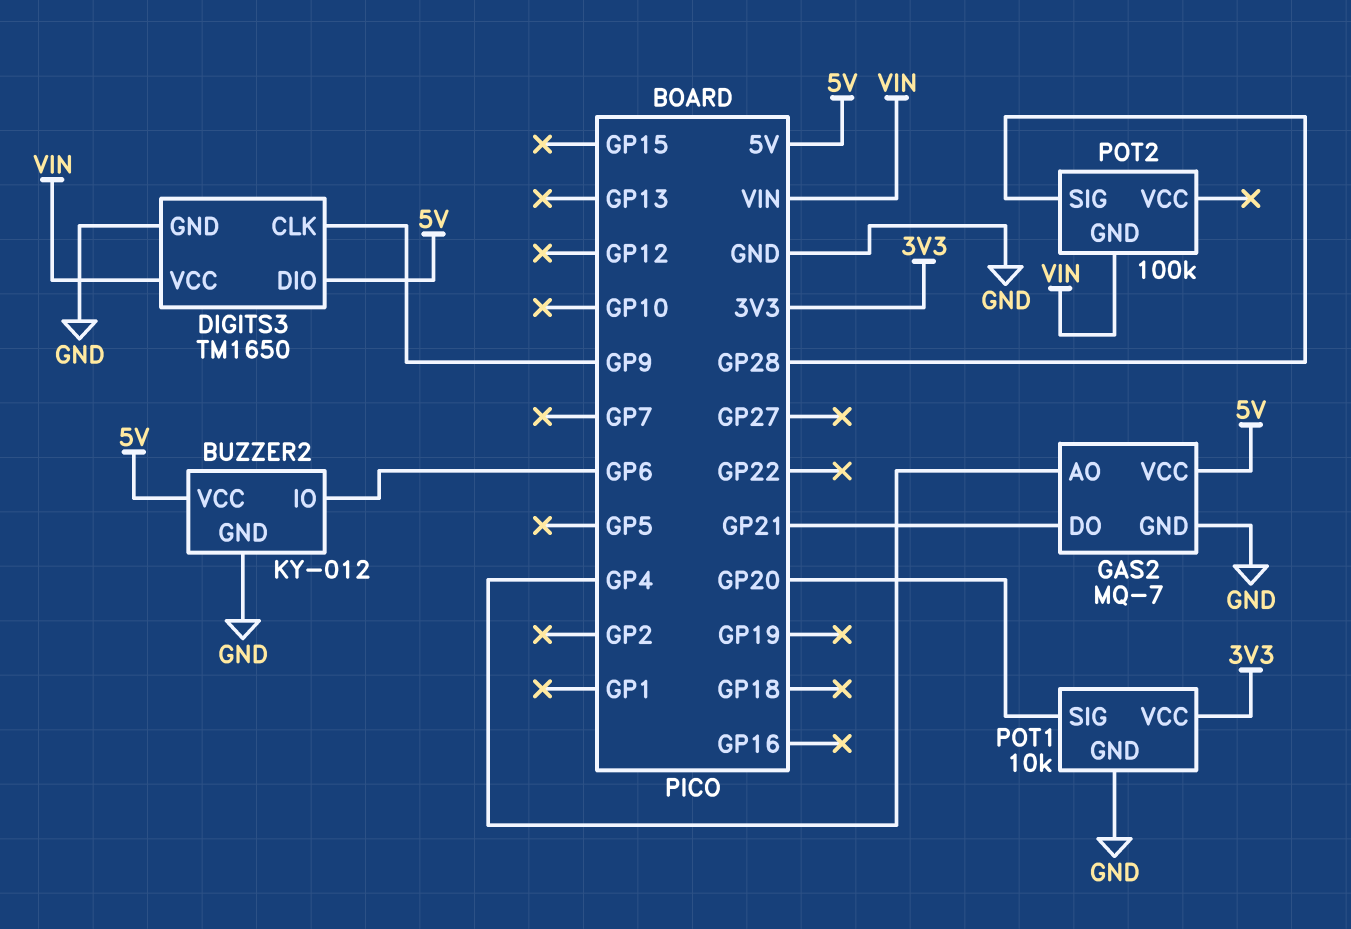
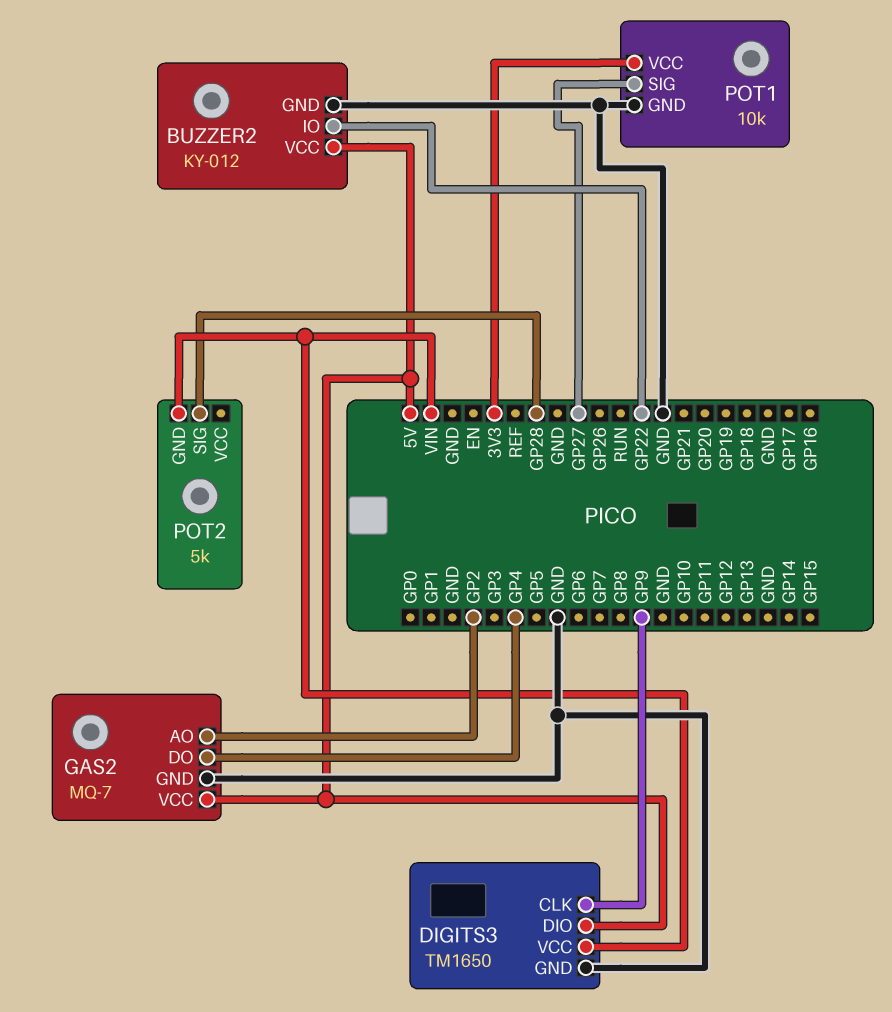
BUZZER2 pin IO: GP6 -> GP22
GAS2 pin AO: GP4 -> GP2
GAS2 pin DO: GP21 -> GP4
POT1 pin SIG: GP20 -> GP27
POT2: 100k -> 5k

